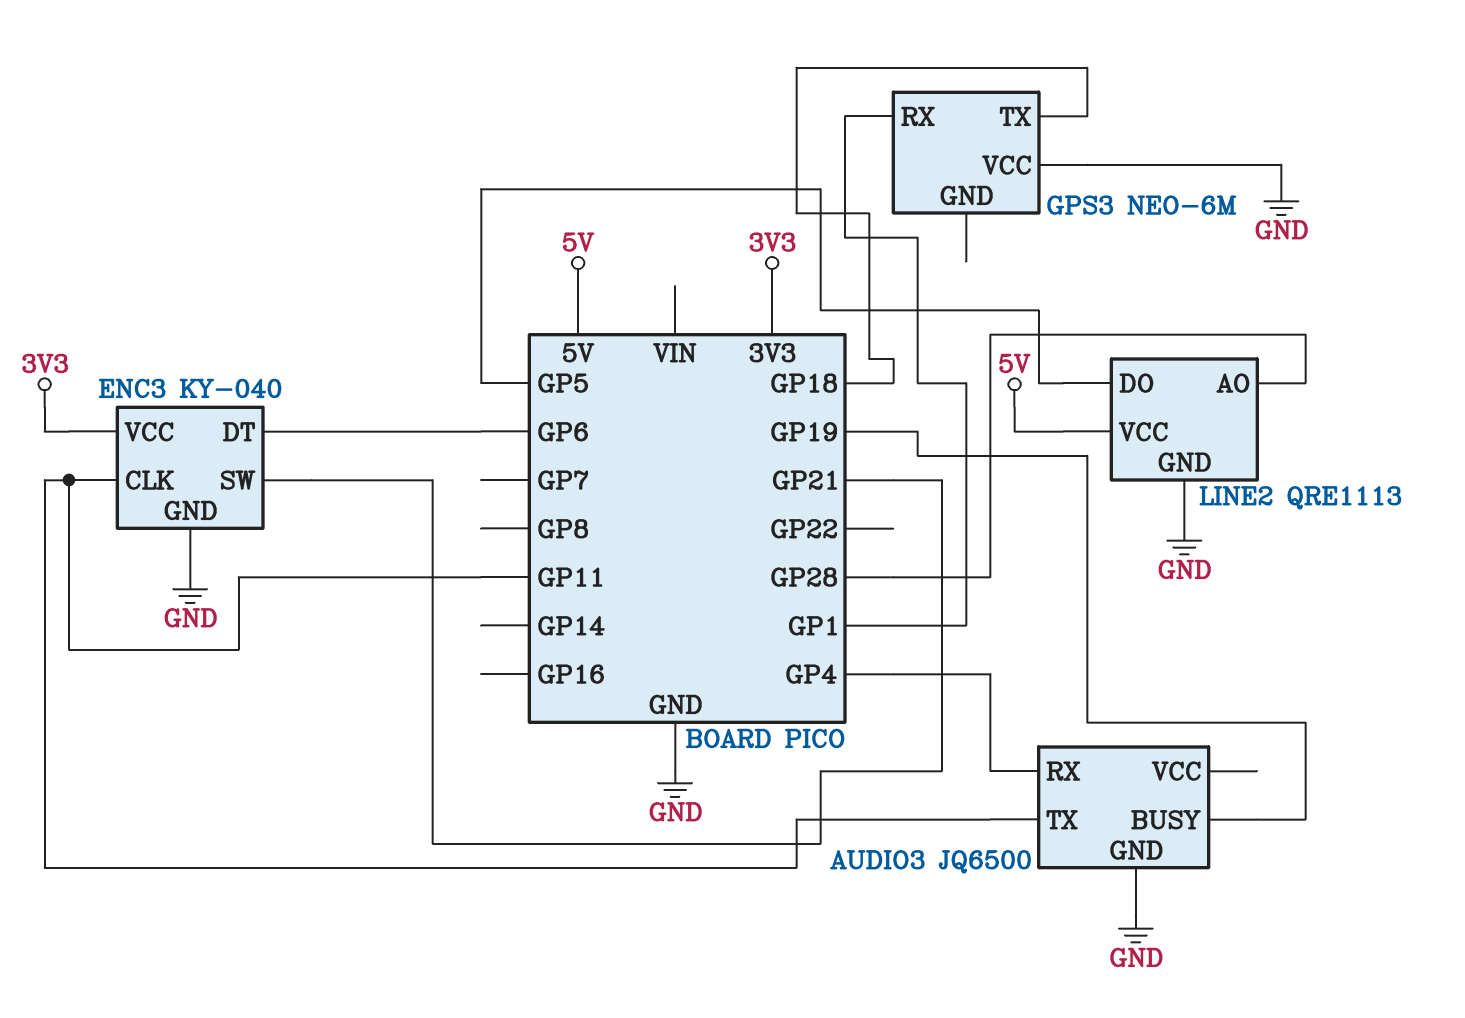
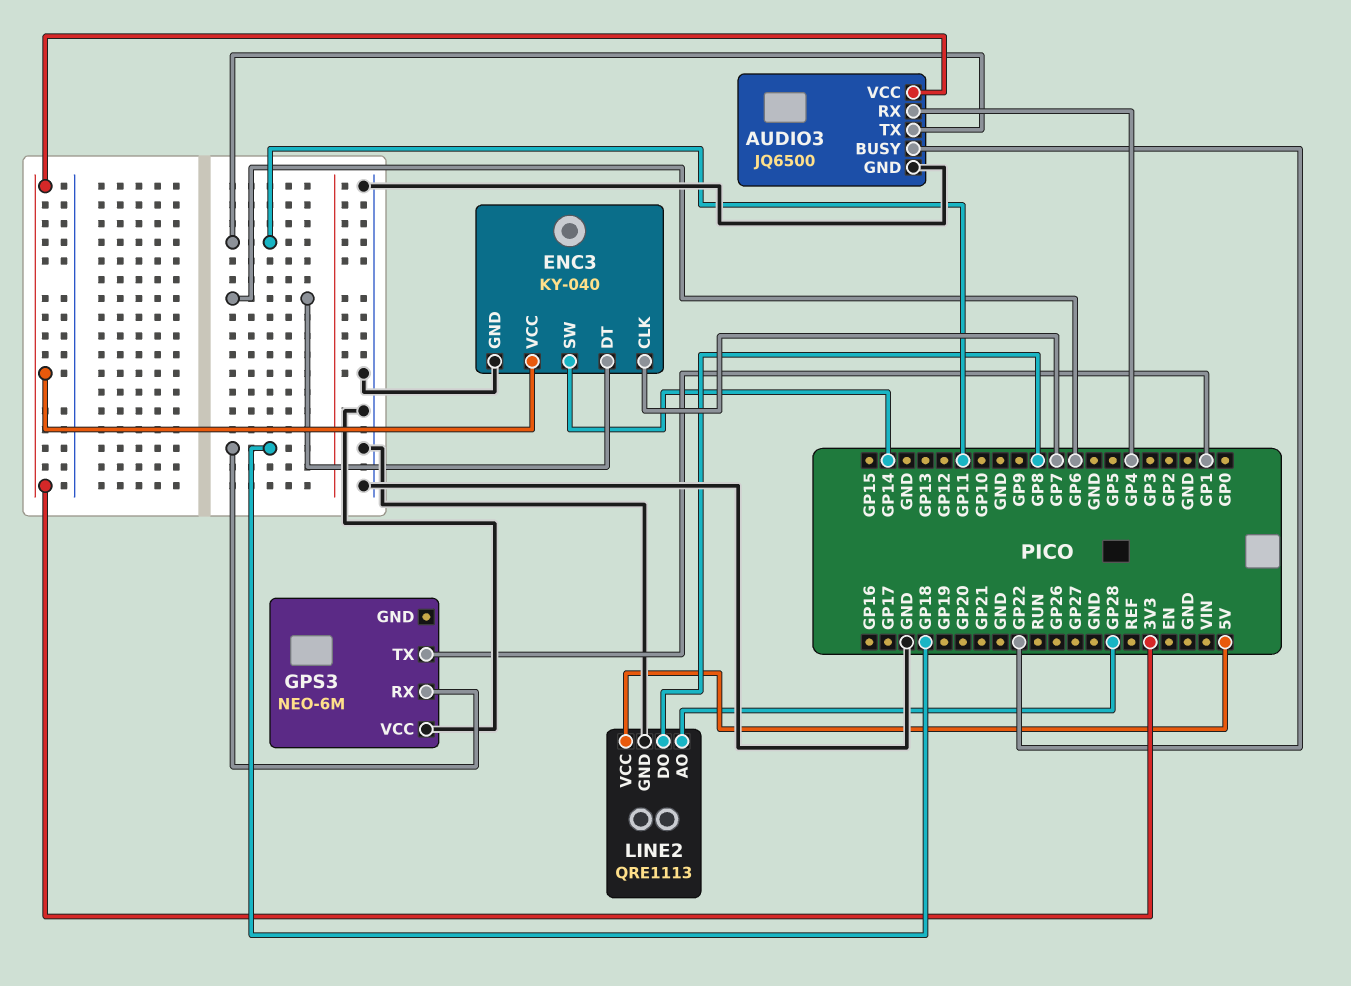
AUDIO3 pin BUSY: GP19 -> GP22
AUDIO3 pin VCC: none -> 3V3
ENC3 pin CLK: GP11 -> GP7
ENC3 pin SW: GP21 -> GP14
GPS3 pin RX: GP1 -> GP18
GPS3 pin TX: GP18 -> GP1
LINE2 pin DO: GP5 -> GP8

